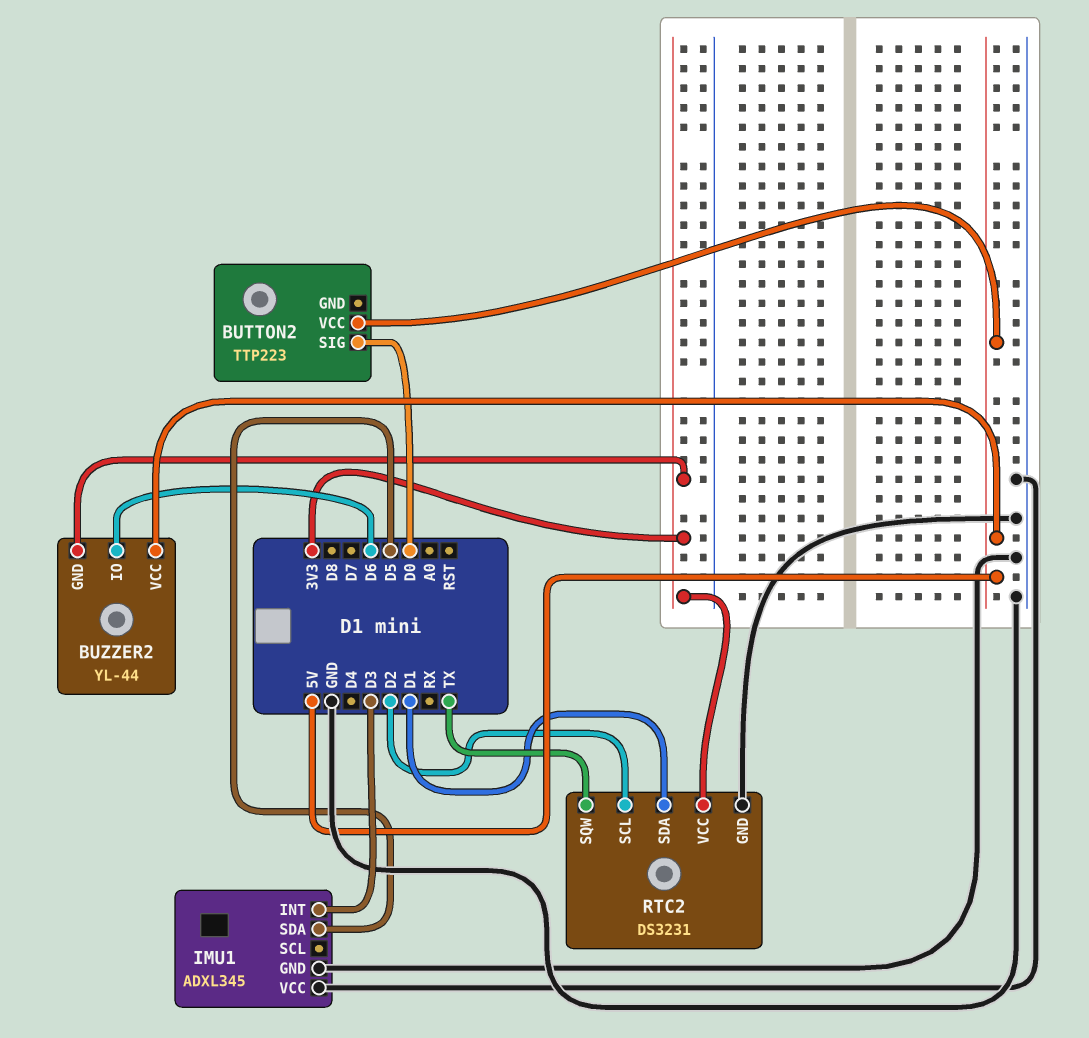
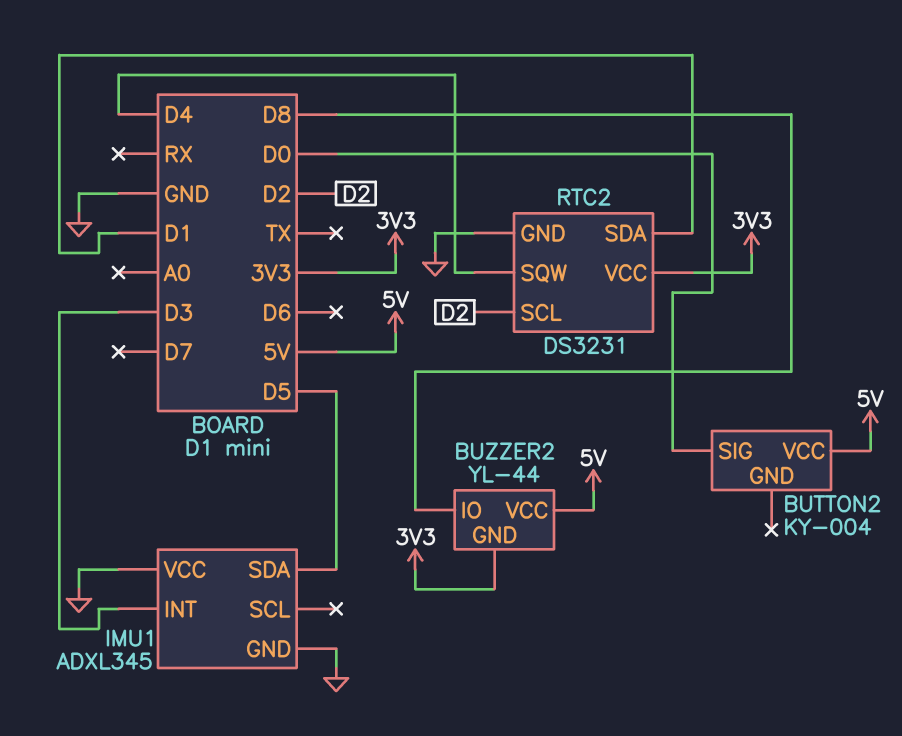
BUTTON2: TTP223 -> KY-004
BUZZER2 pin IO: D6 -> D8
RTC2 pin SQW: TX -> D4

